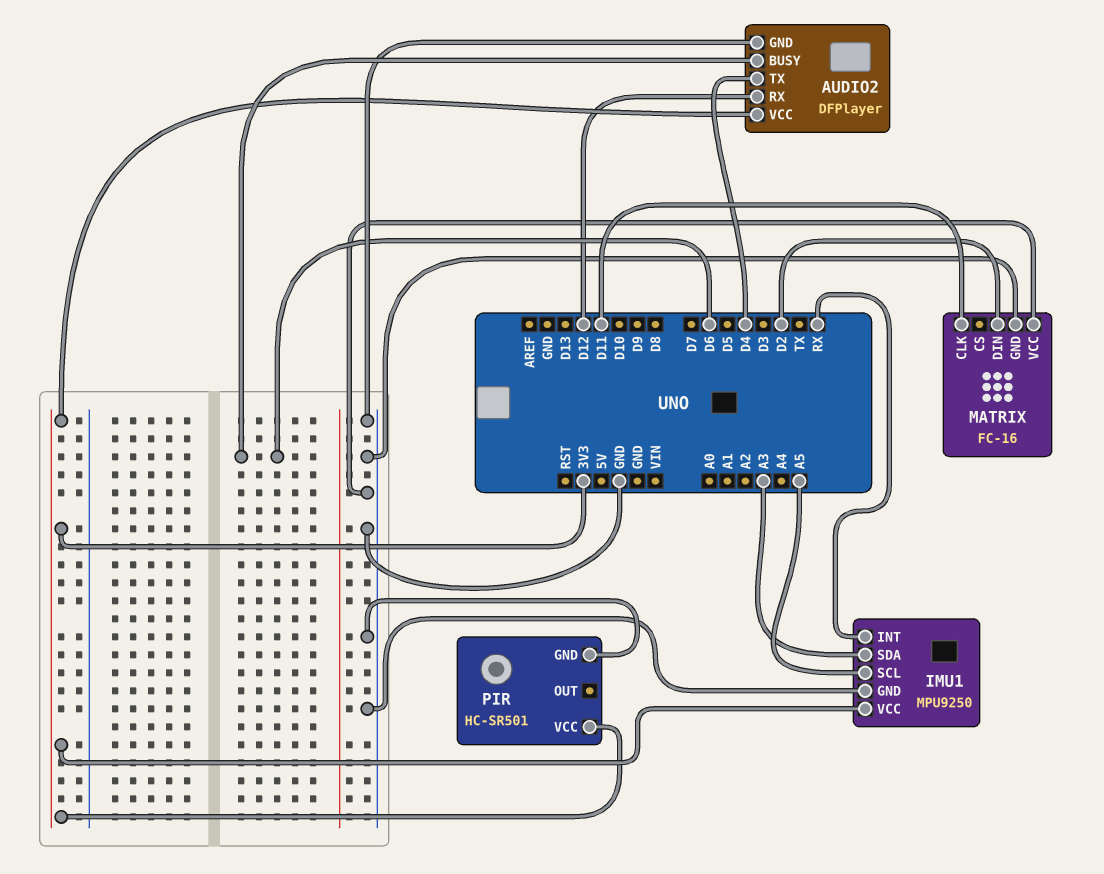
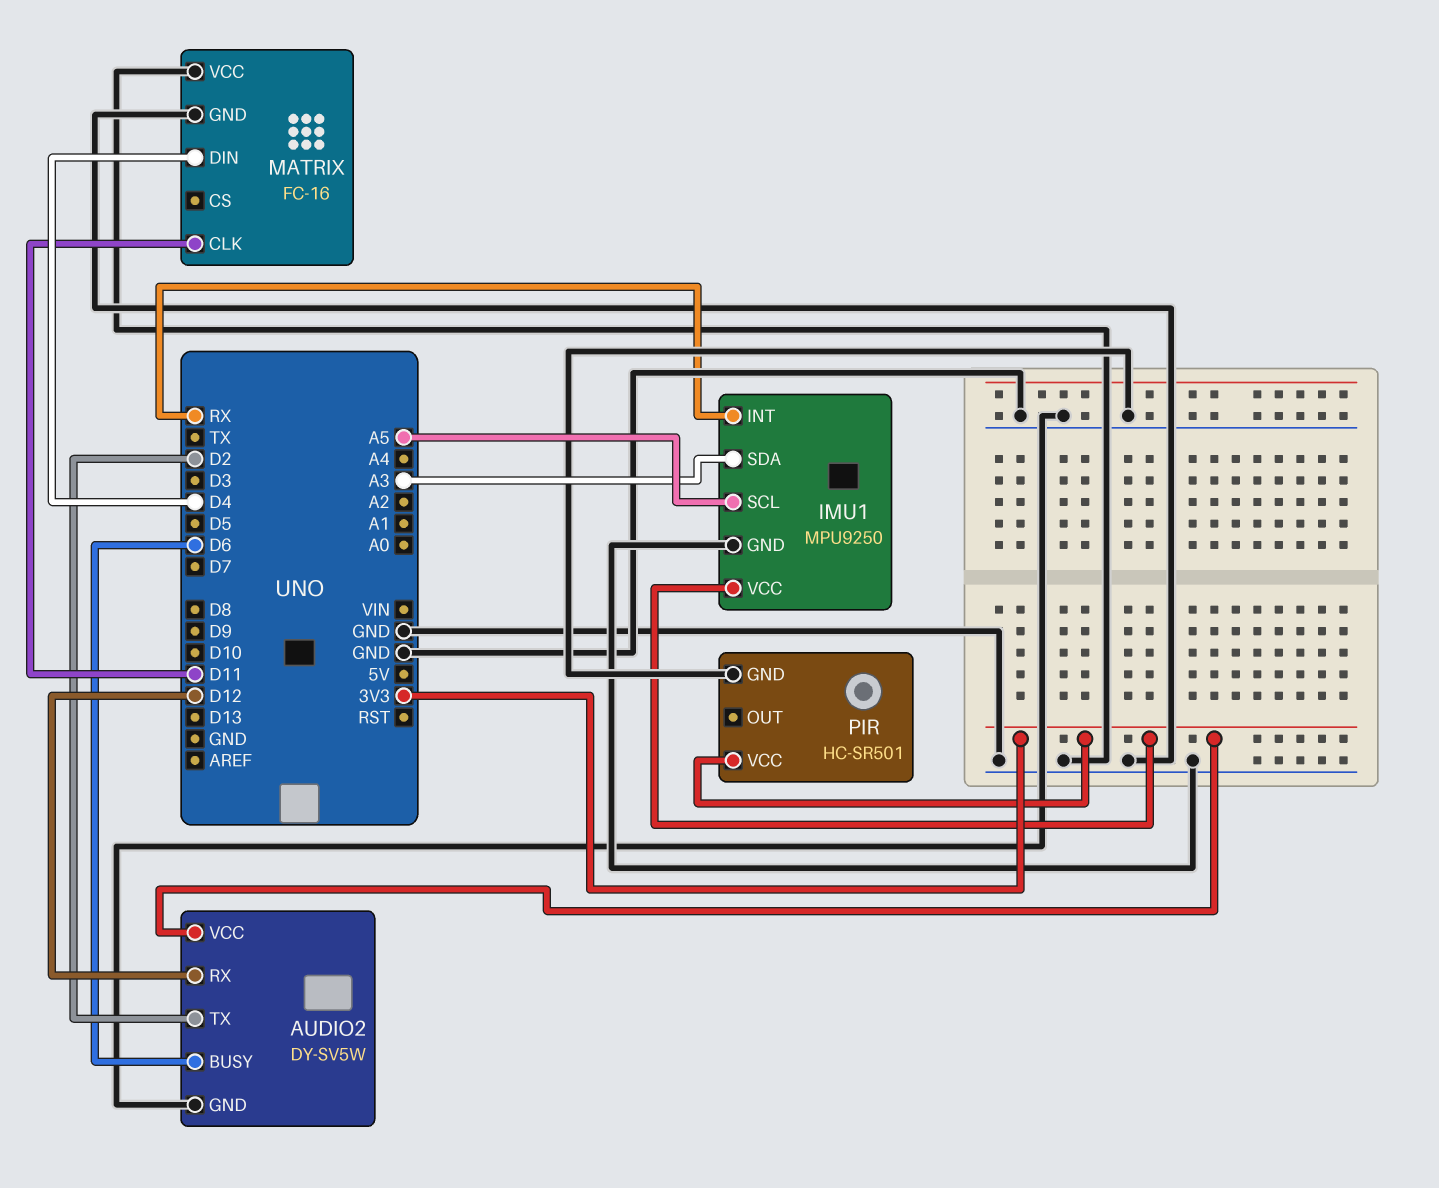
AUDIO2: DFPlayer -> DY-SV5W
AUDIO2 pin TX: D4 -> D2
MATRIX pin DIN: D2 -> D4

